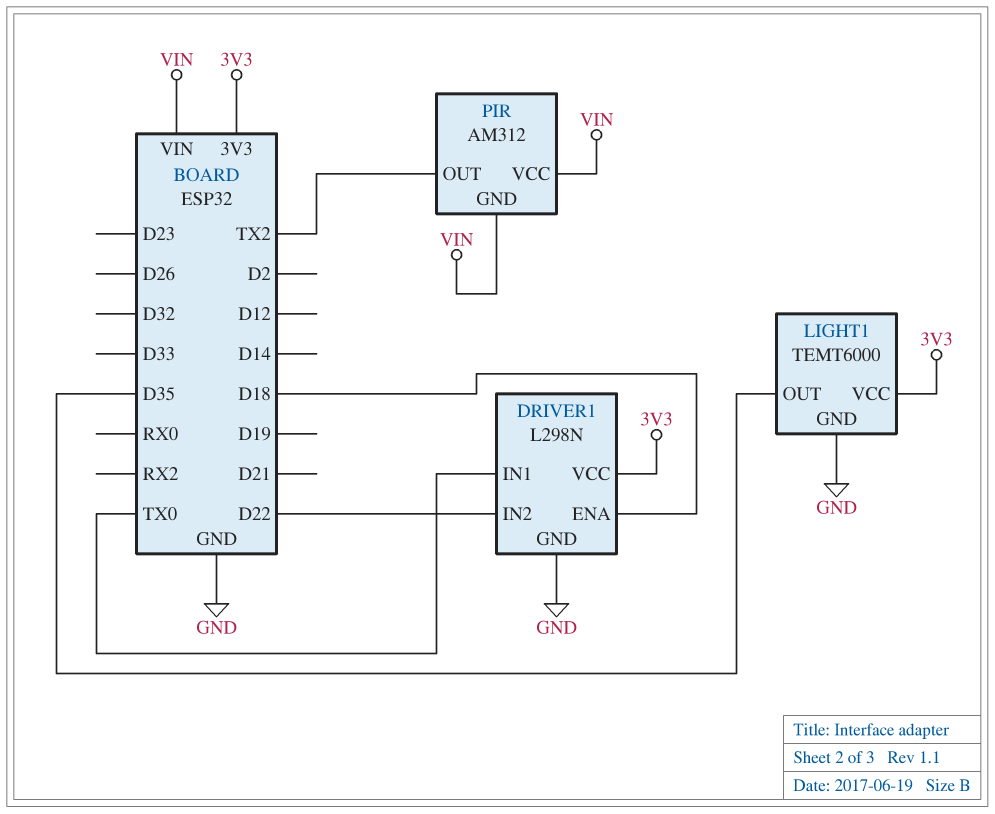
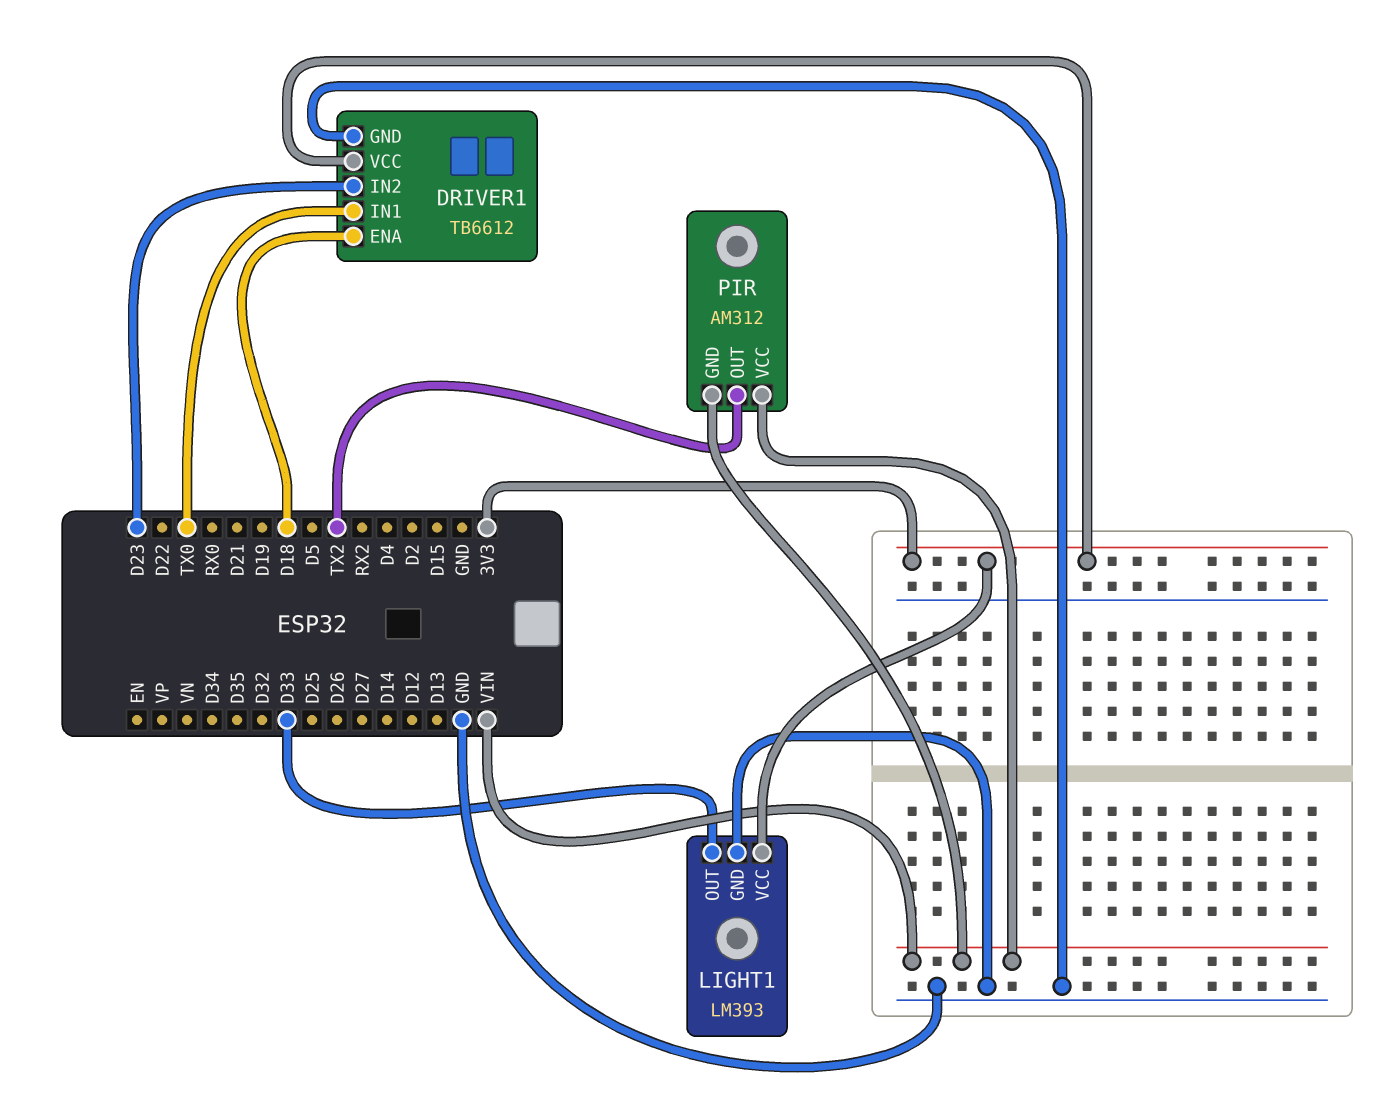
DRIVER1: L298N -> TB6612
DRIVER1 pin IN2: D22 -> D23
LIGHT1: TEMT6000 -> LM393
LIGHT1 pin OUT: D35 -> D33

